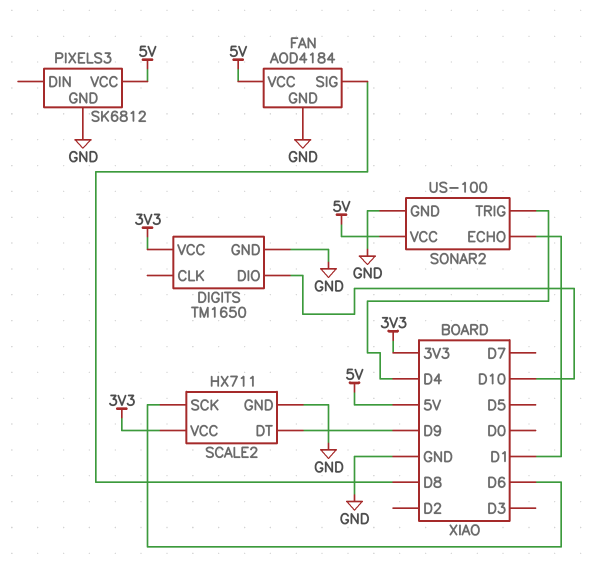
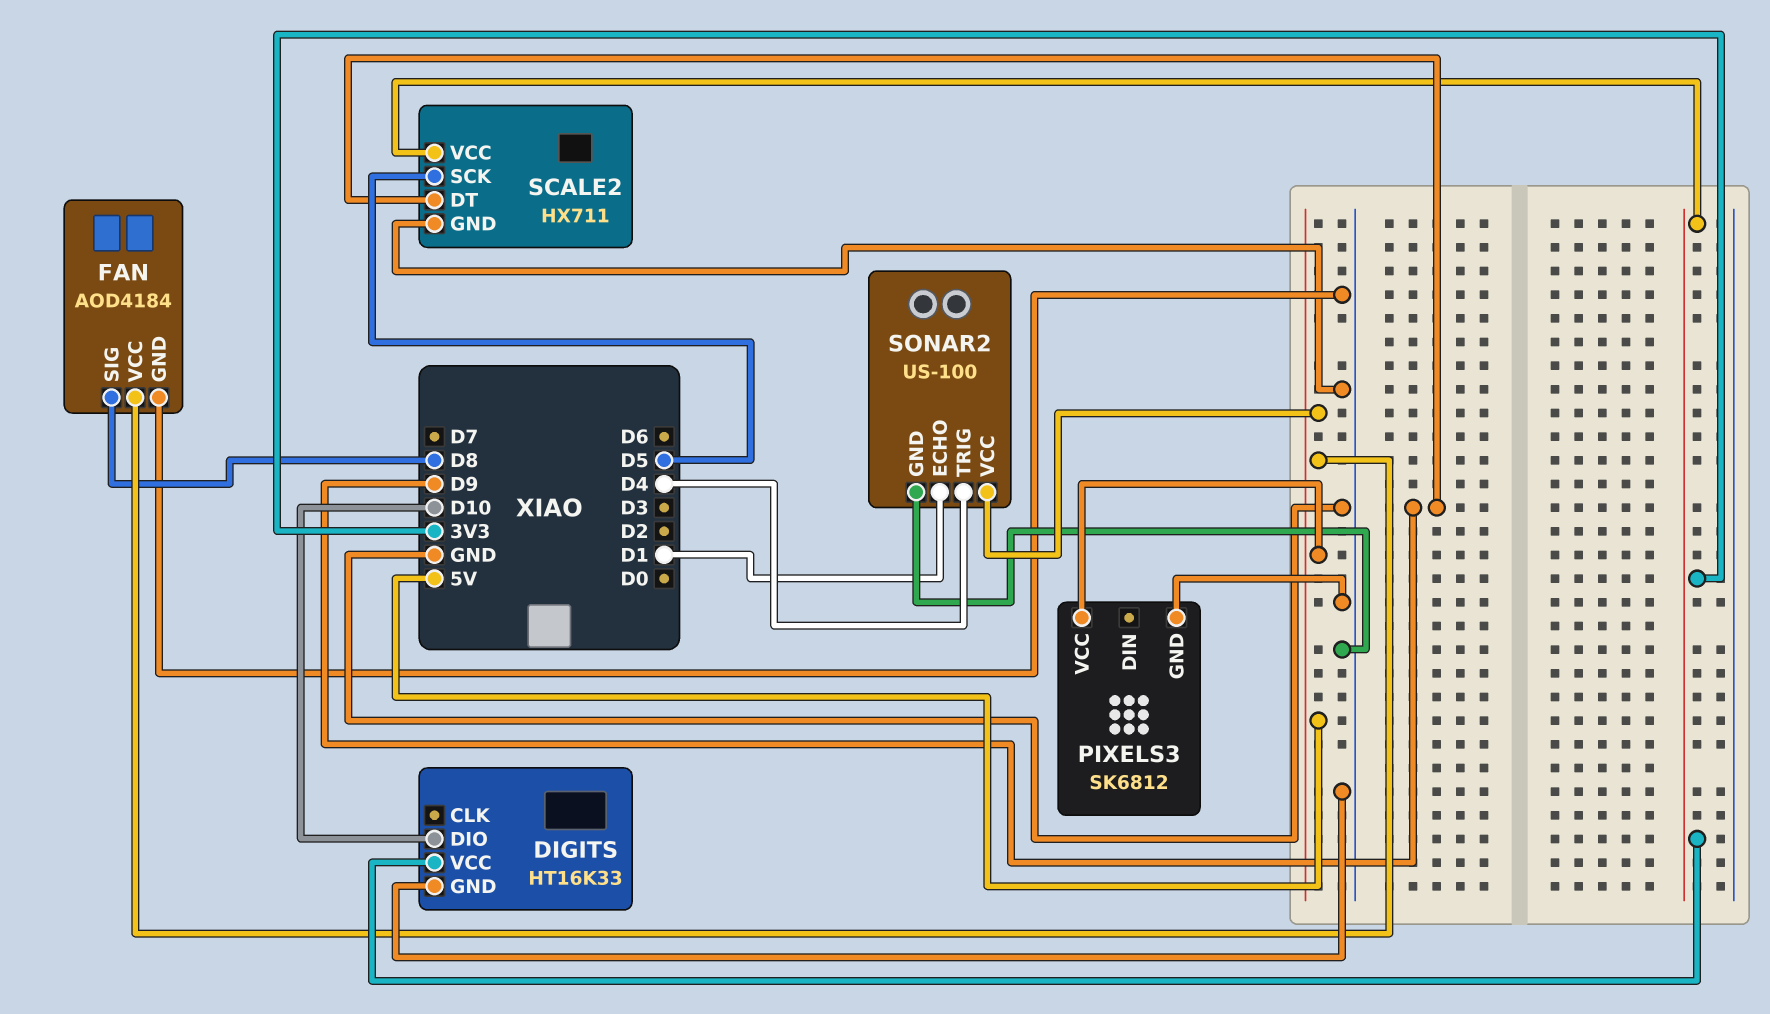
DIGITS: TM1650 -> HT16K33
SCALE2 pin SCK: D6 -> D5

